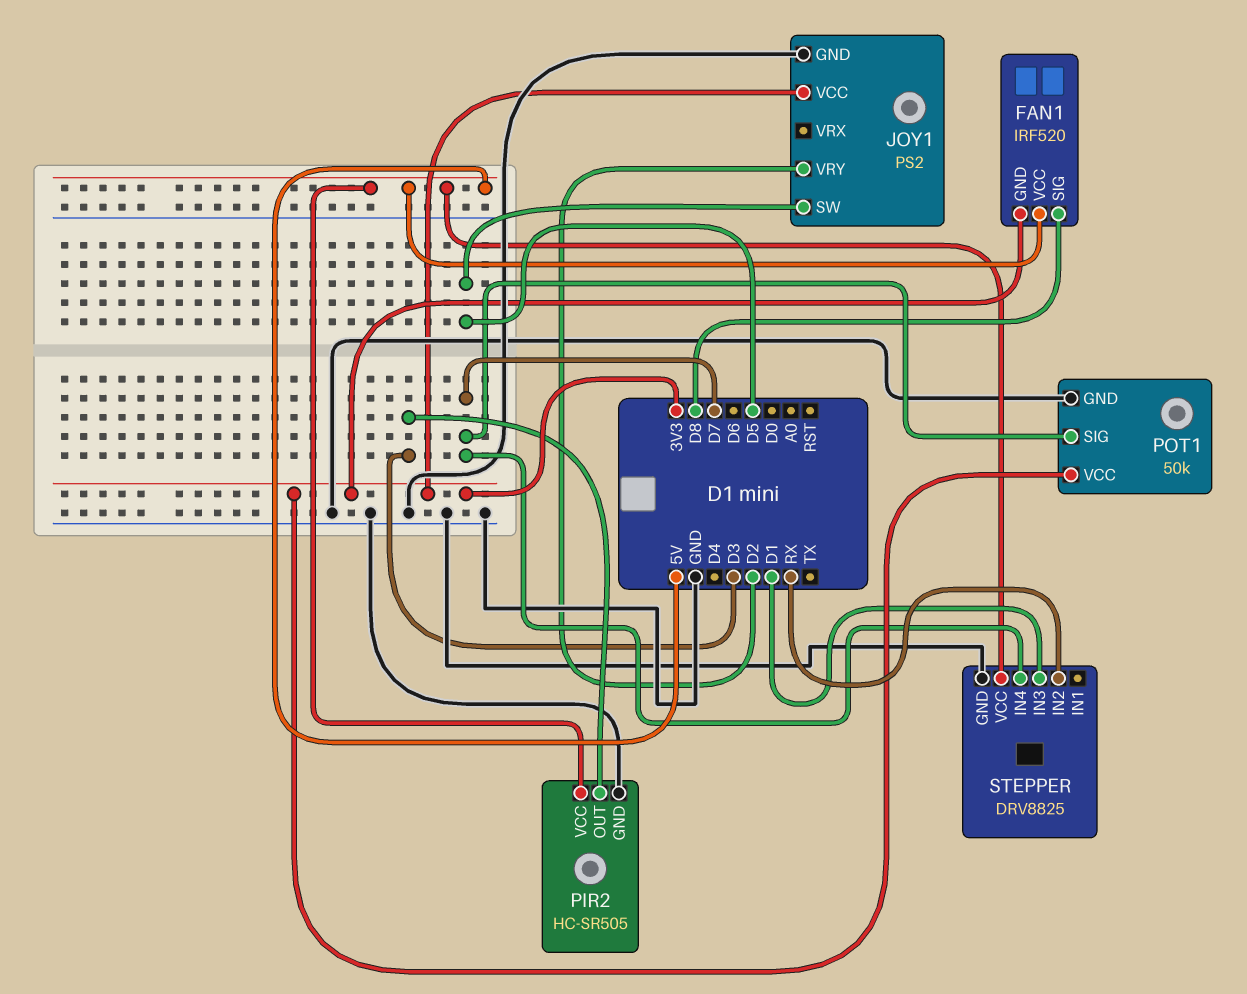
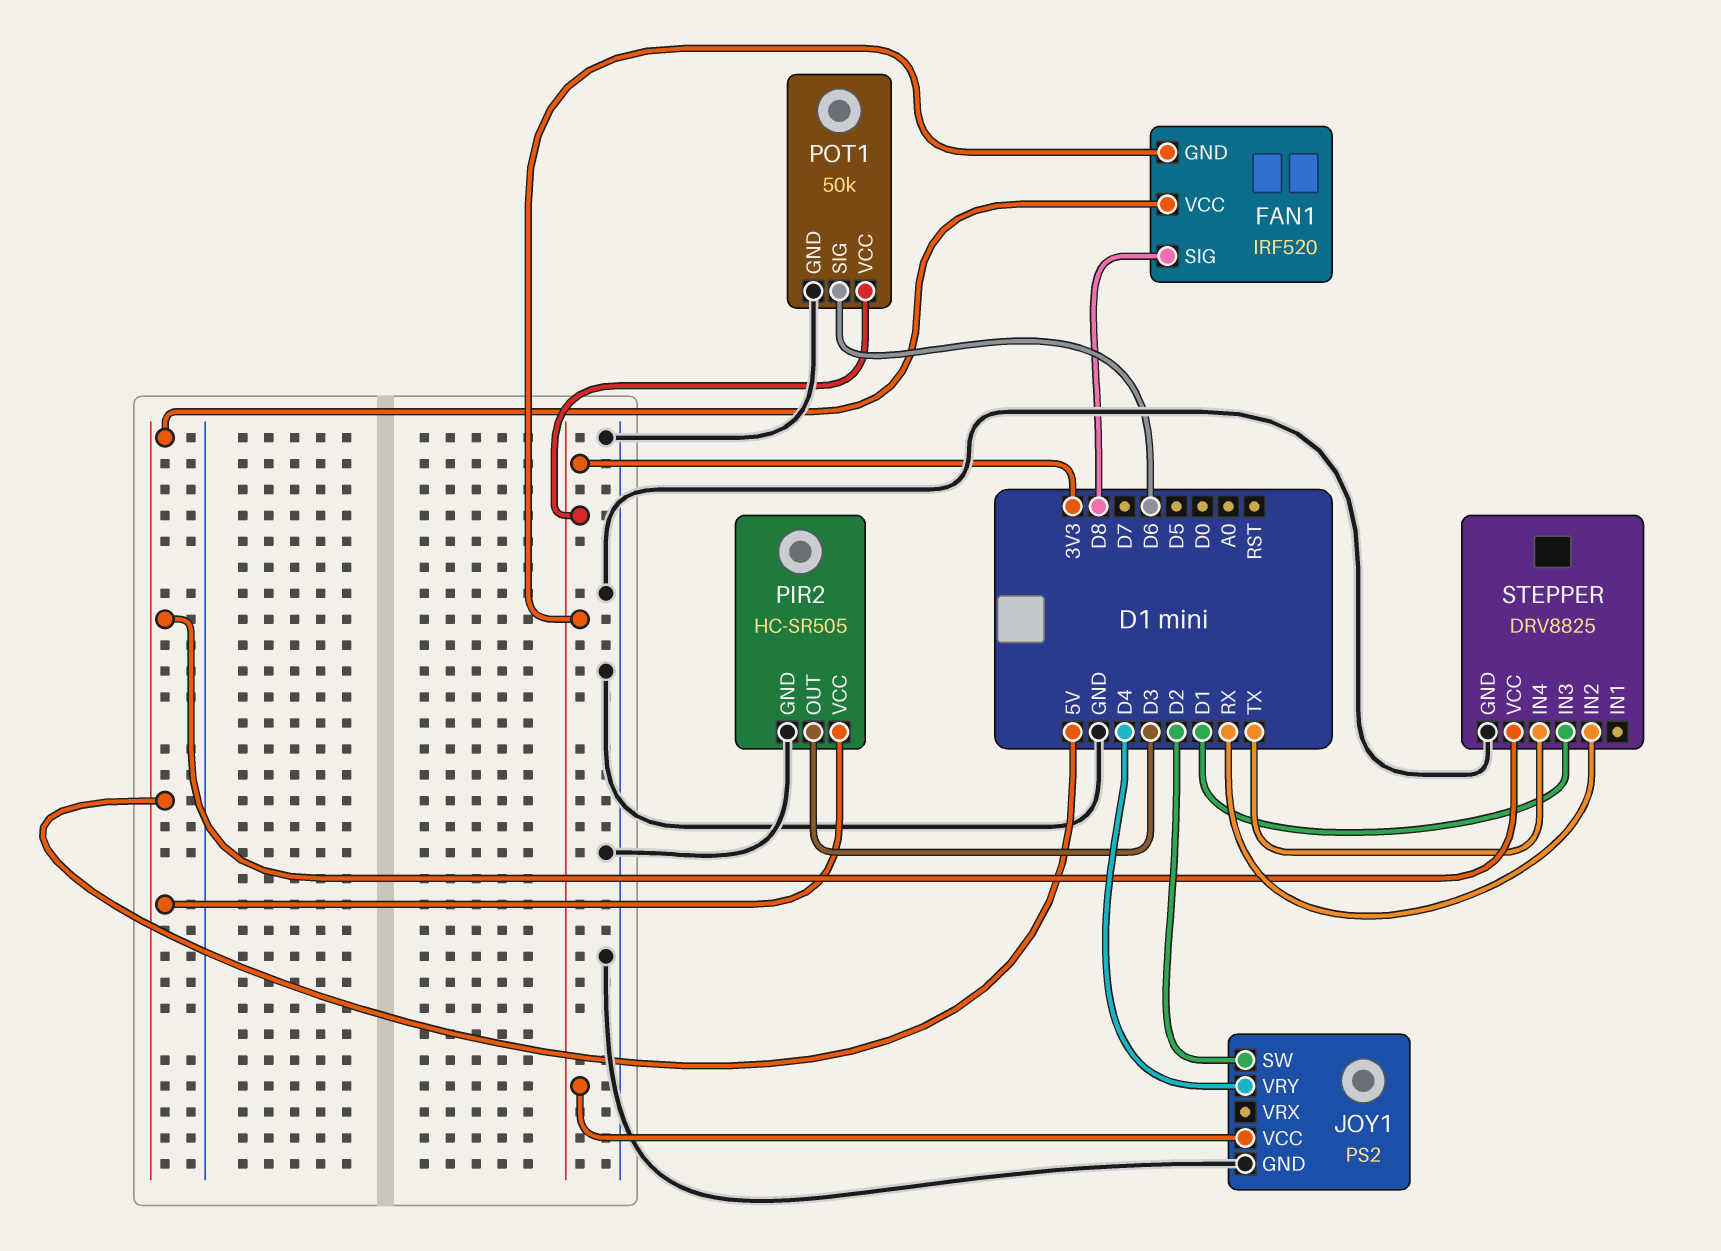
JOY1 pin SW: D5 -> D2
JOY1 pin VRY: D2 -> D4
POT1 pin SIG: D7 -> D6
STEPPER pin IN4: D7 -> TX

